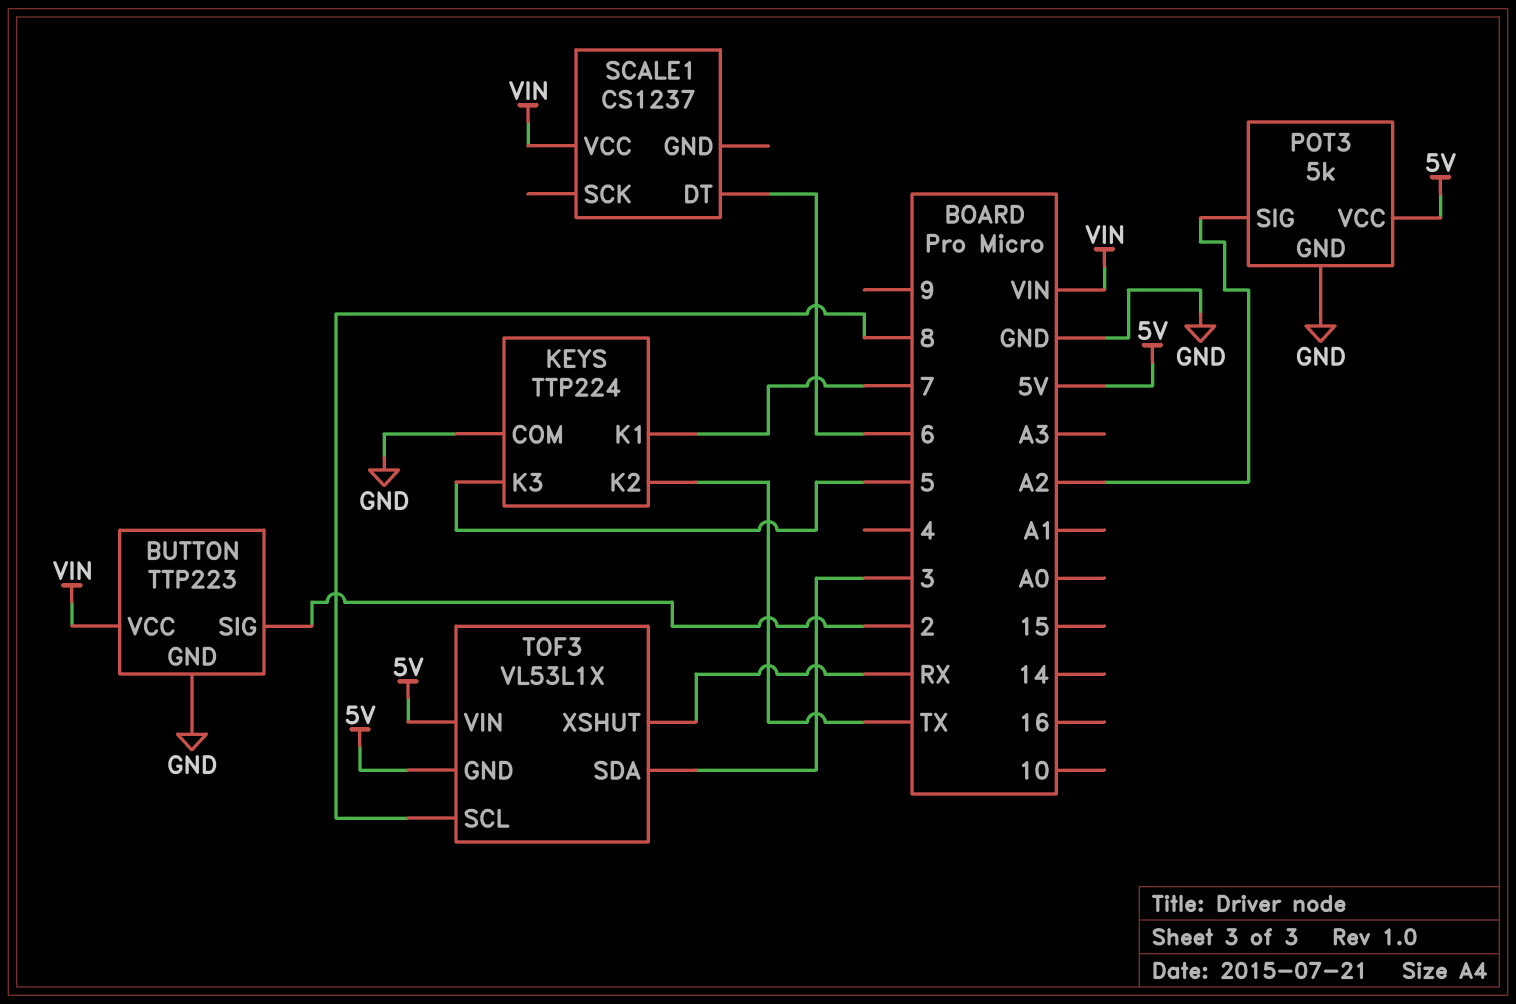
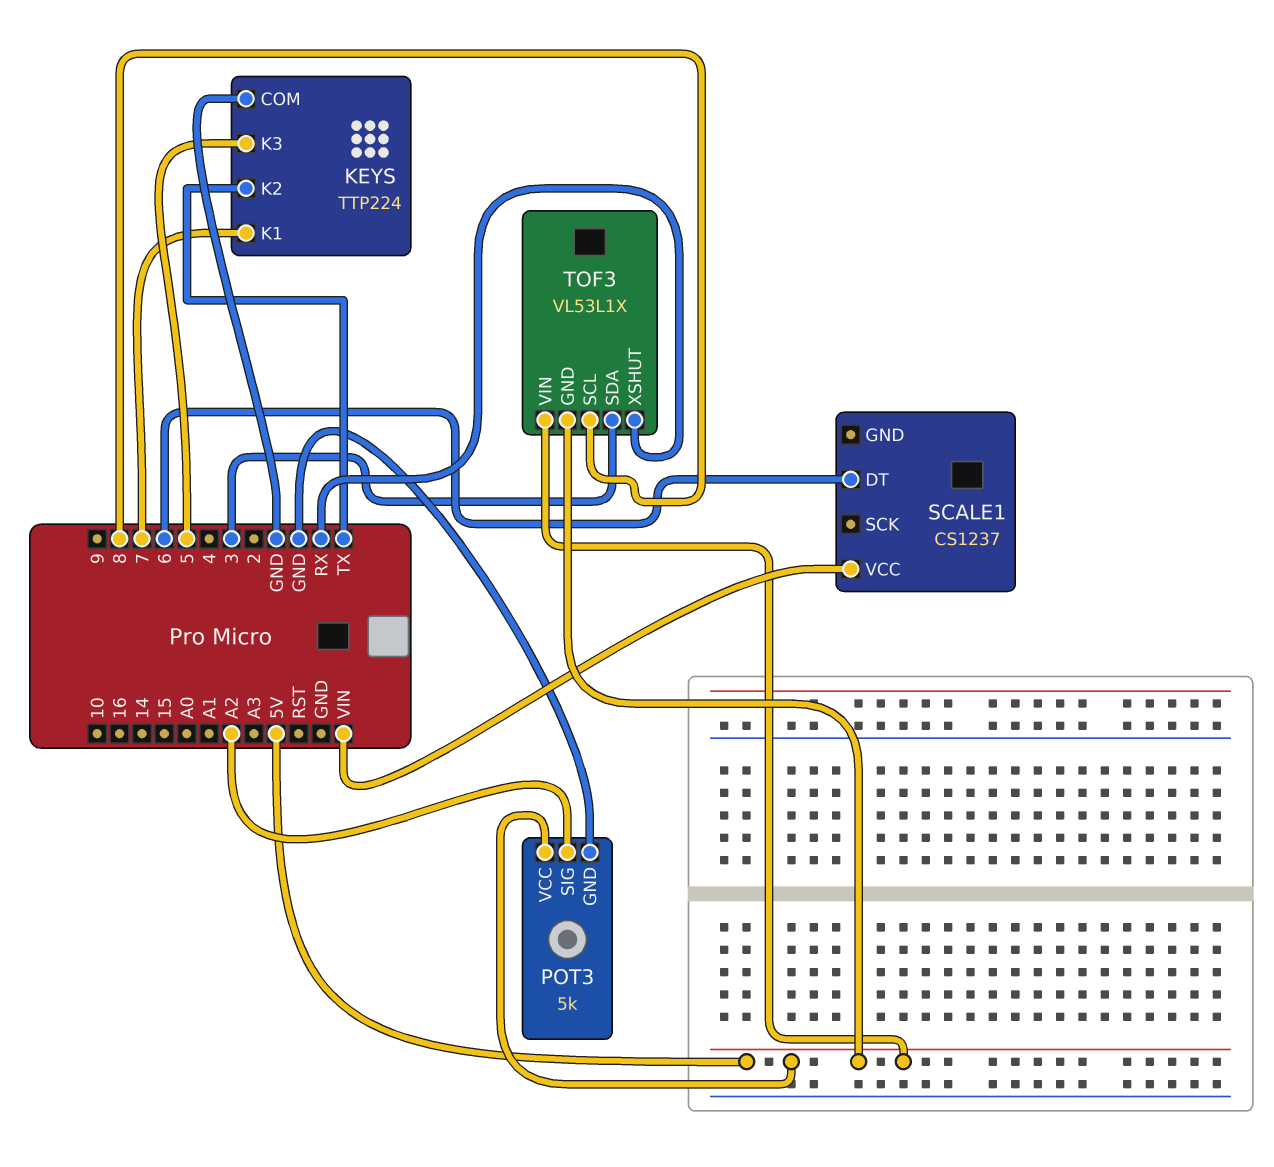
BUTTON: TTP223 -> none
BUTTON pin GND: GND -> none
BUTTON pin SIG: 2 -> none
BUTTON pin VCC: VIN -> none

